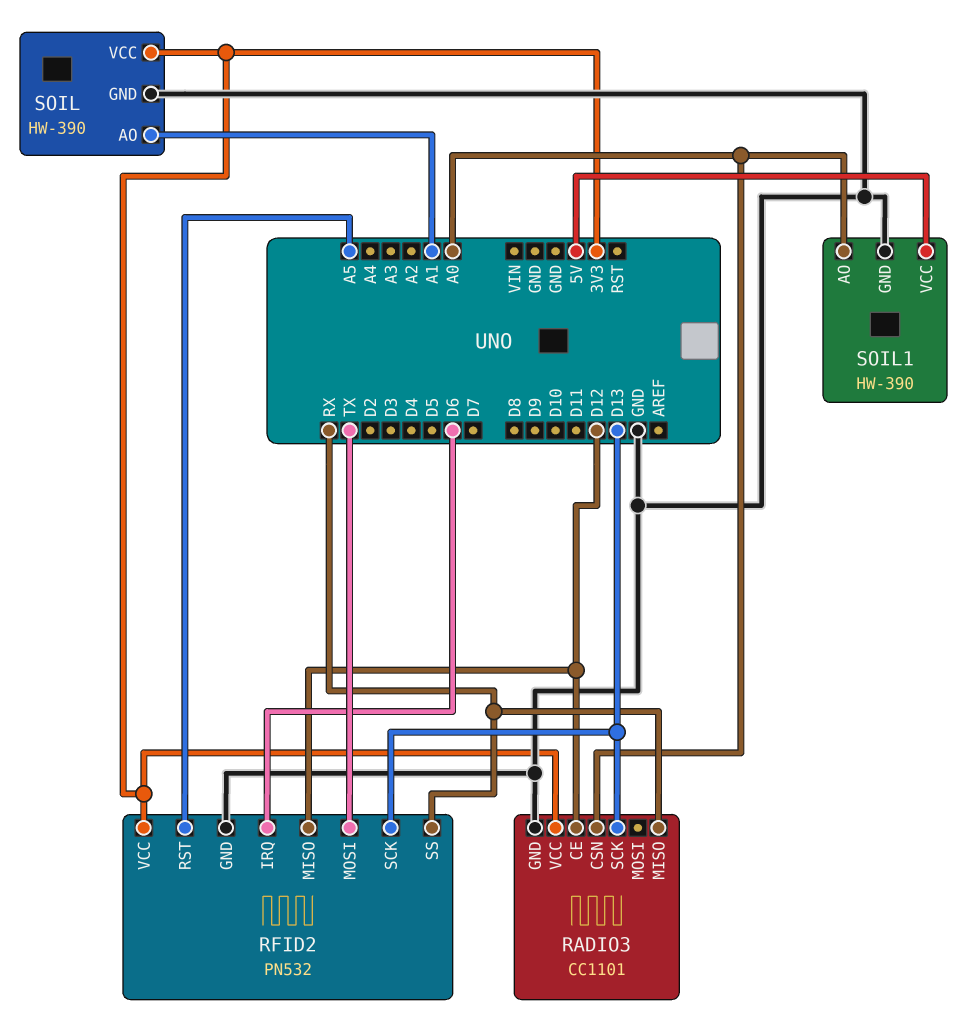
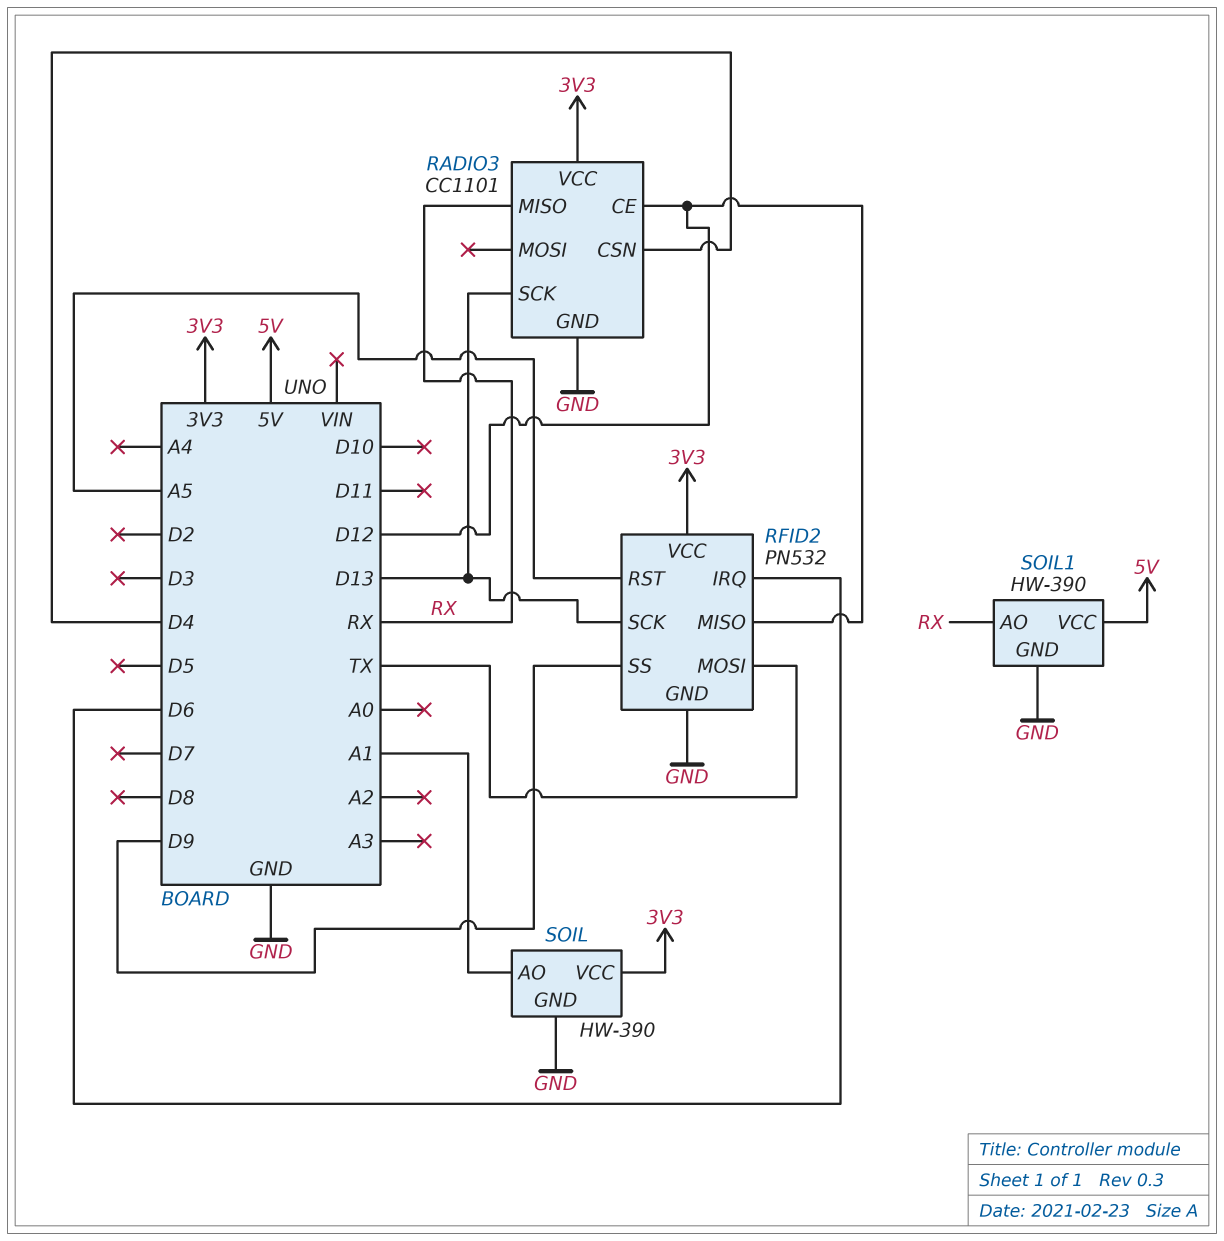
RADIO3 pin CSN: A0 -> D4
RFID2 pin SS: RX -> D9
SOIL1 pin AO: A0 -> RX

